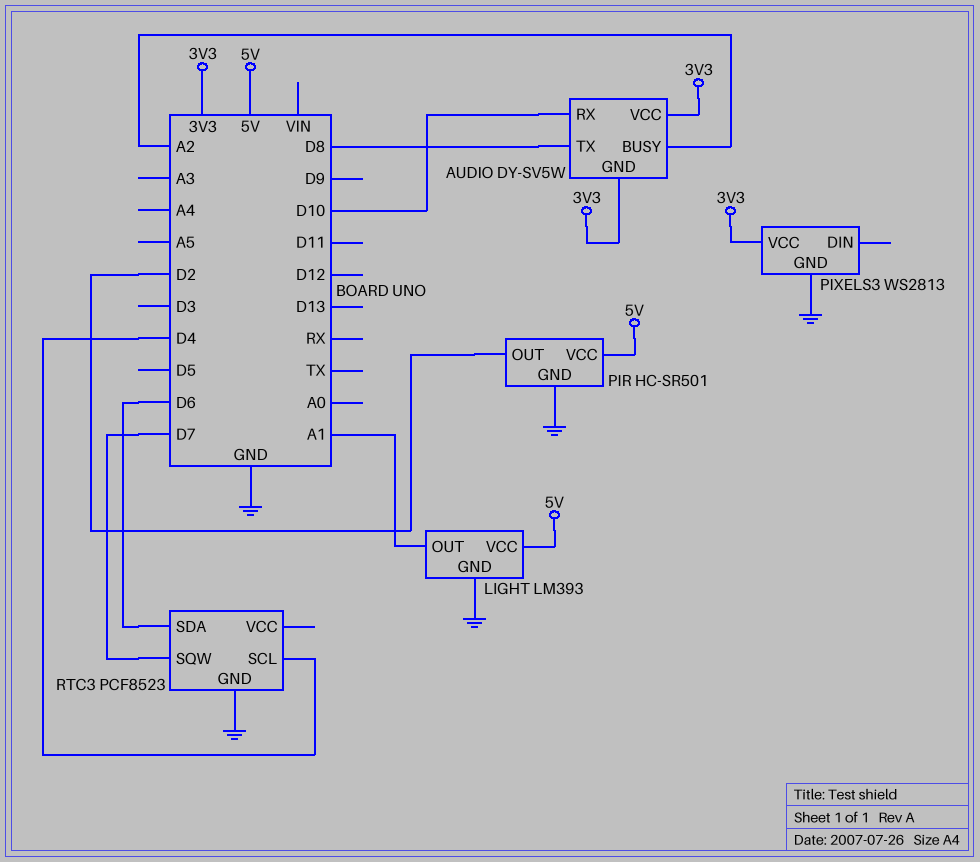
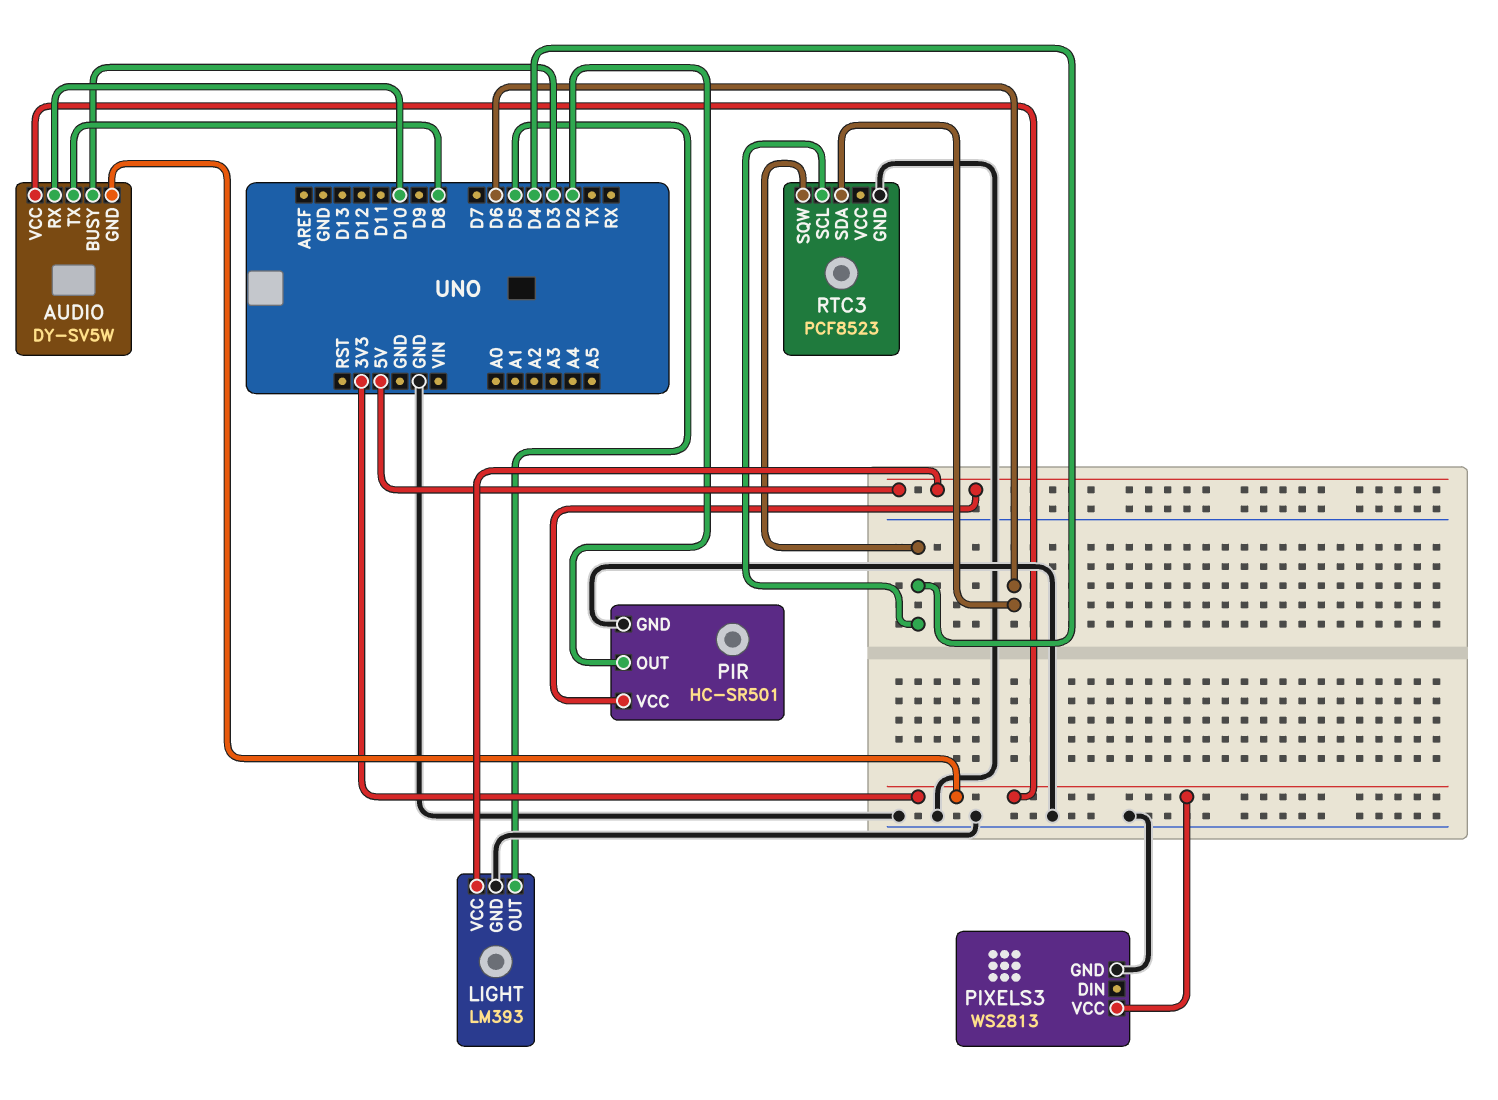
AUDIO pin BUSY: A2 -> D3
LIGHT pin OUT: A1 -> D5
RTC3 pin SQW: D7 -> D4

